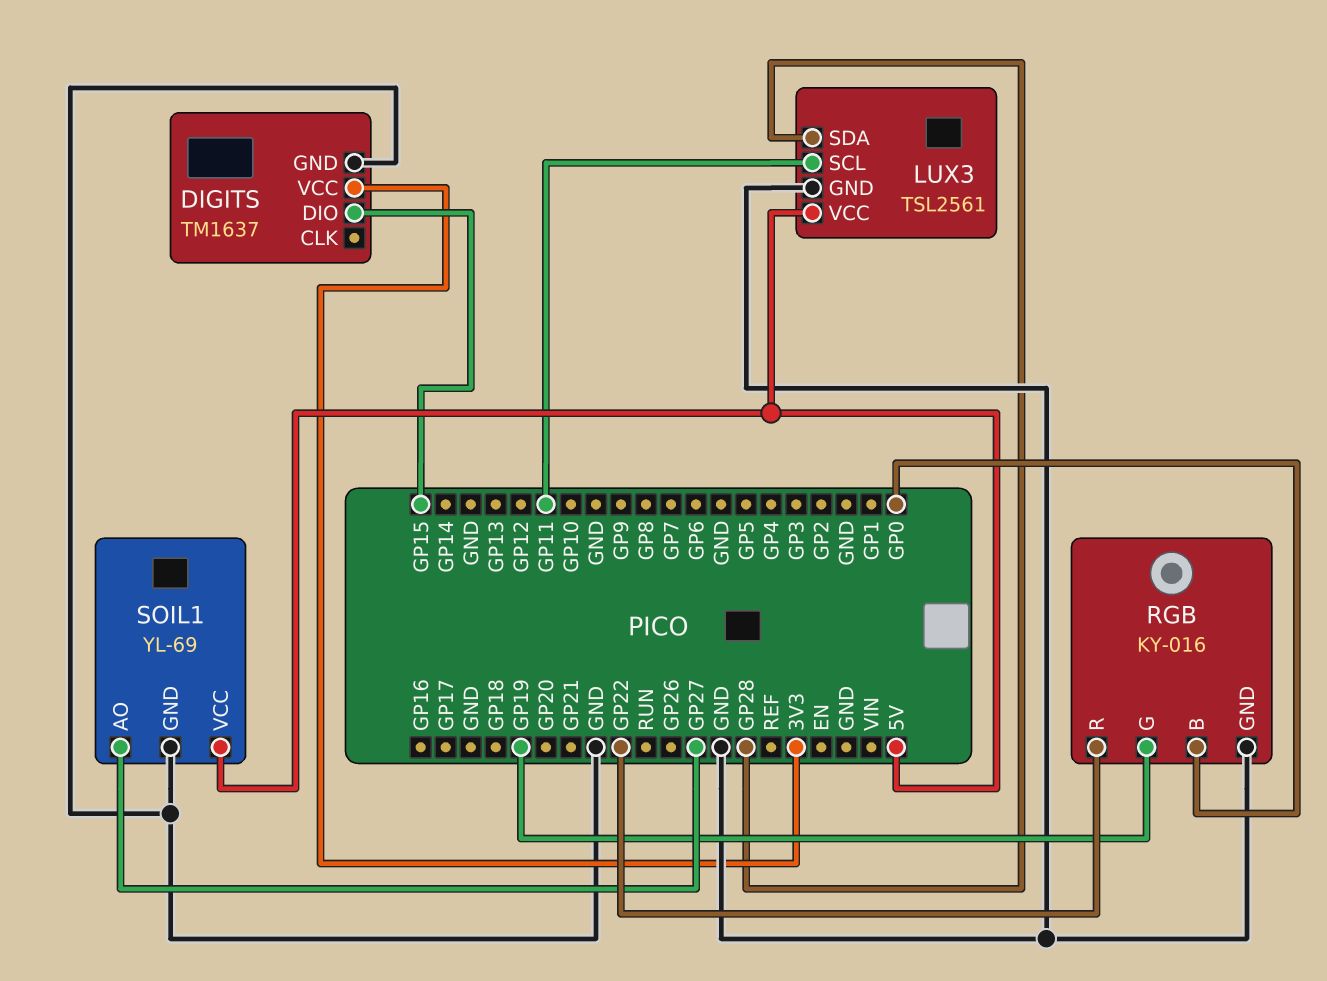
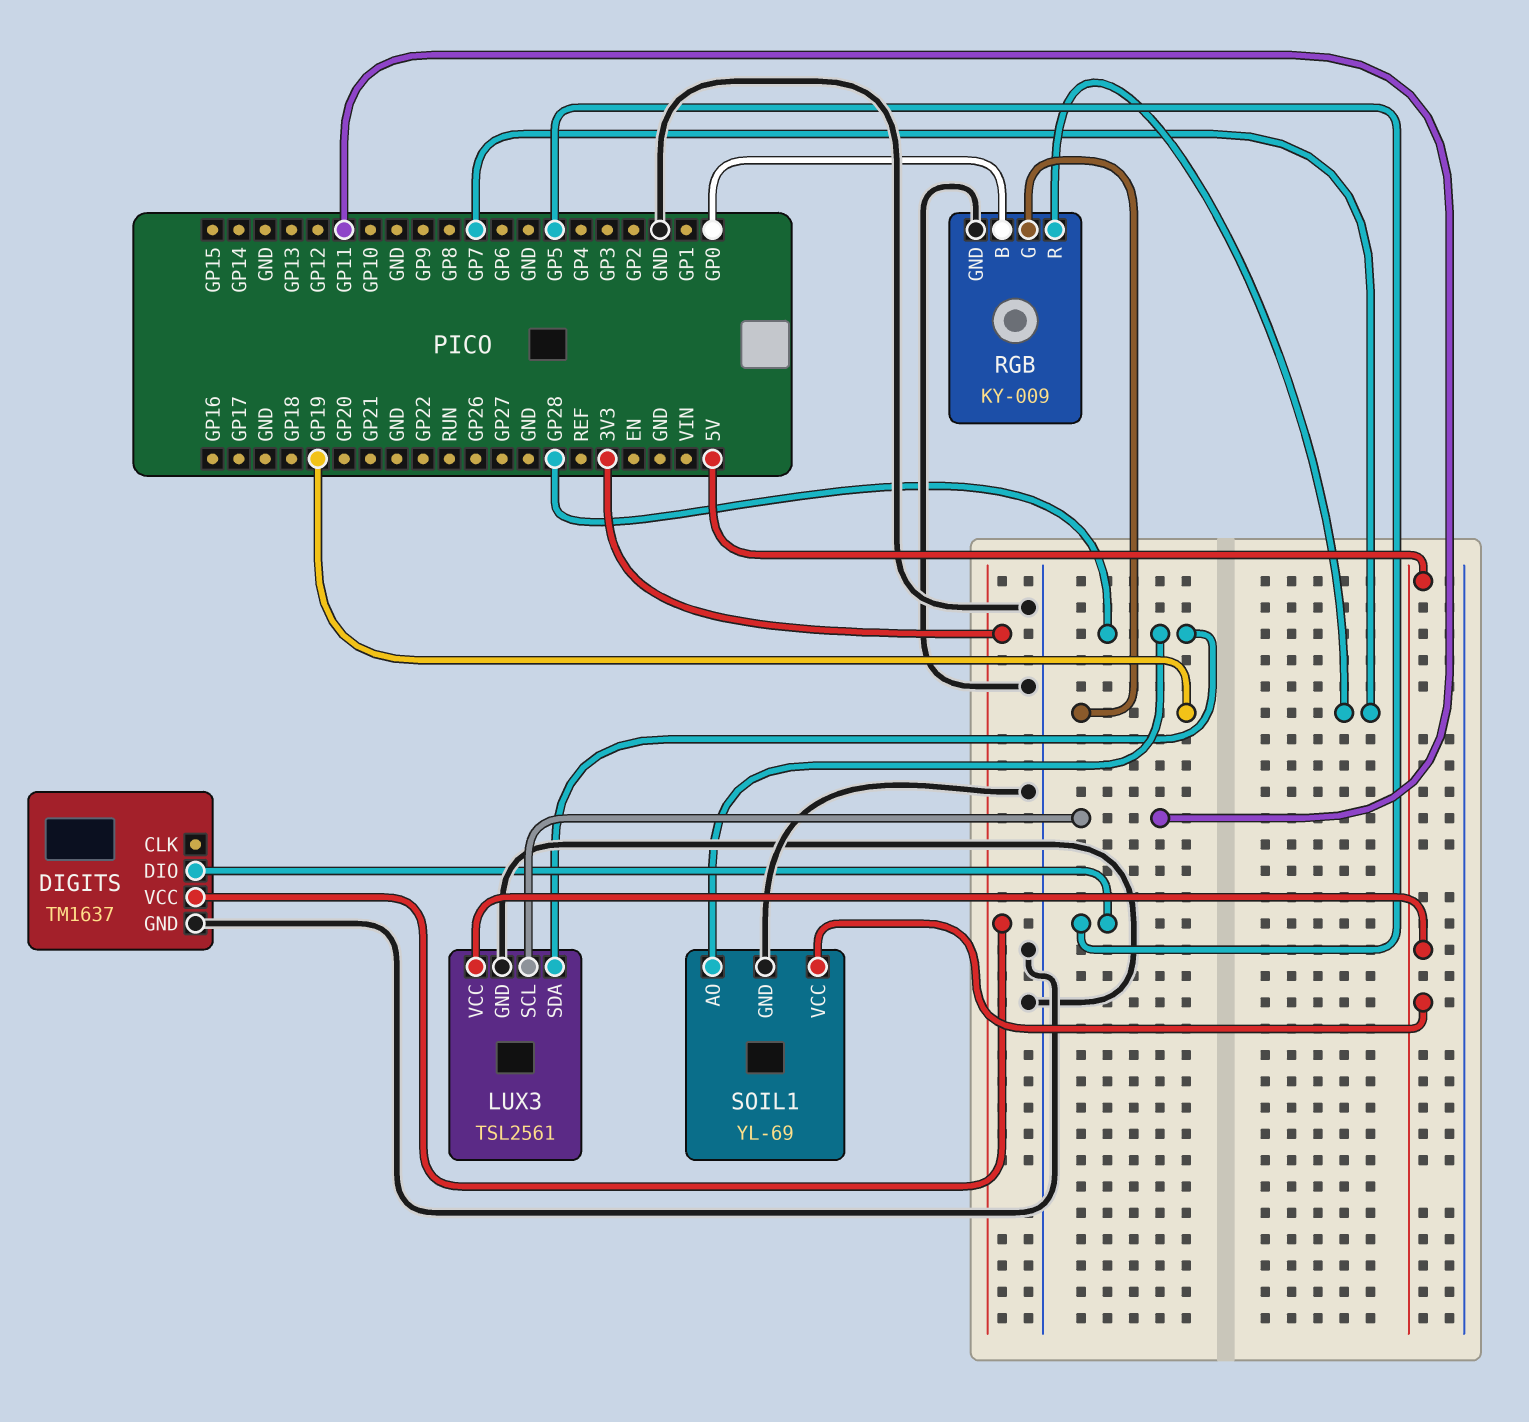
DIGITS pin DIO: GP15 -> GP5
RGB: KY-016 -> KY-009
RGB pin R: GP22 -> GP7
SOIL1 pin AO: GP27 -> GP28

